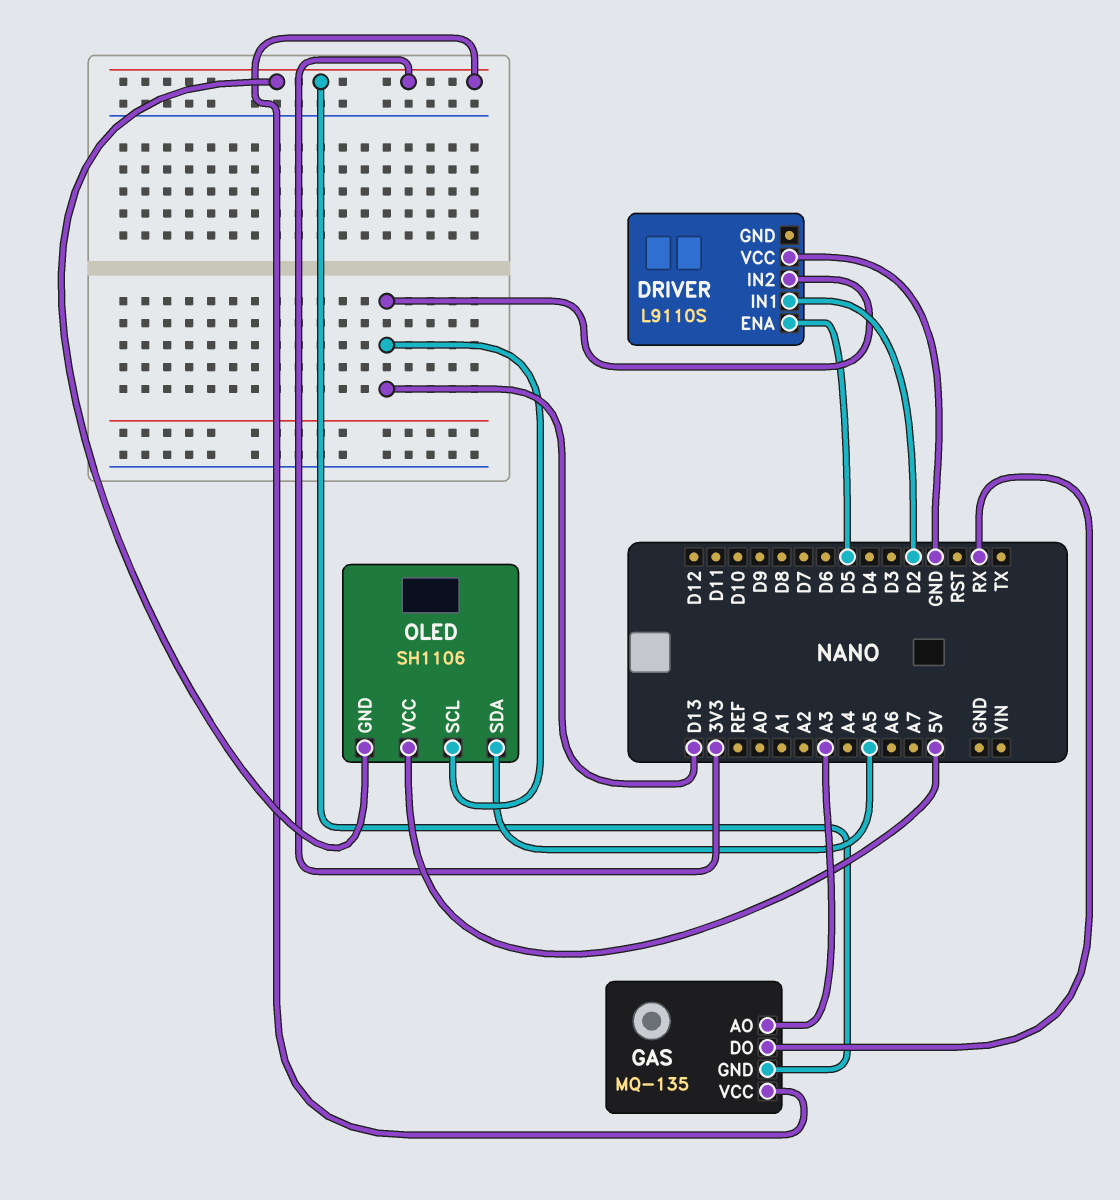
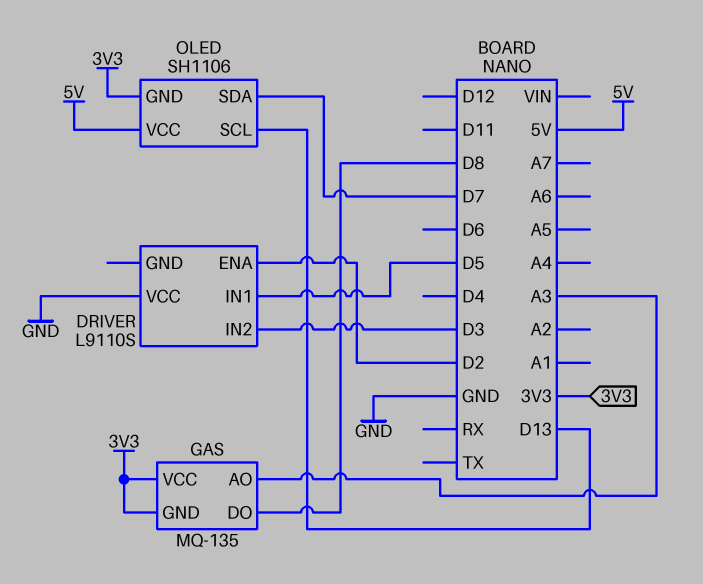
DRIVER pin ENA: D5 -> D2
DRIVER pin IN1: D2 -> D5
DRIVER pin IN2: D13 -> D3
GAS pin DO: RX -> D8
OLED pin SDA: A5 -> D7

